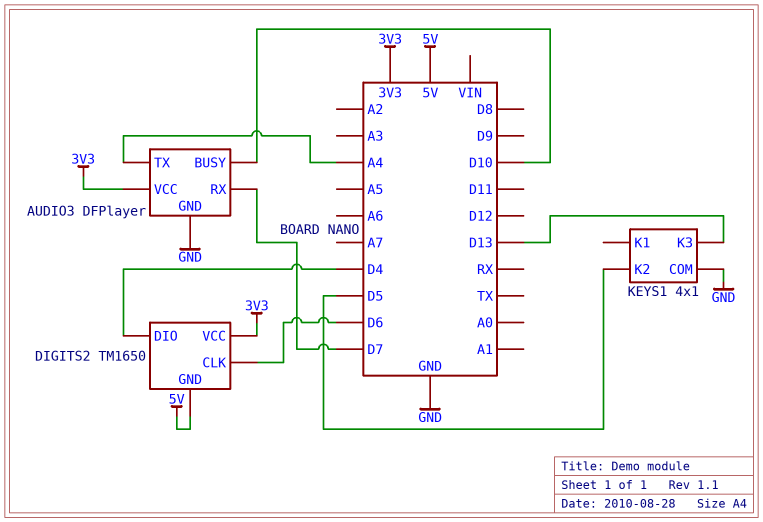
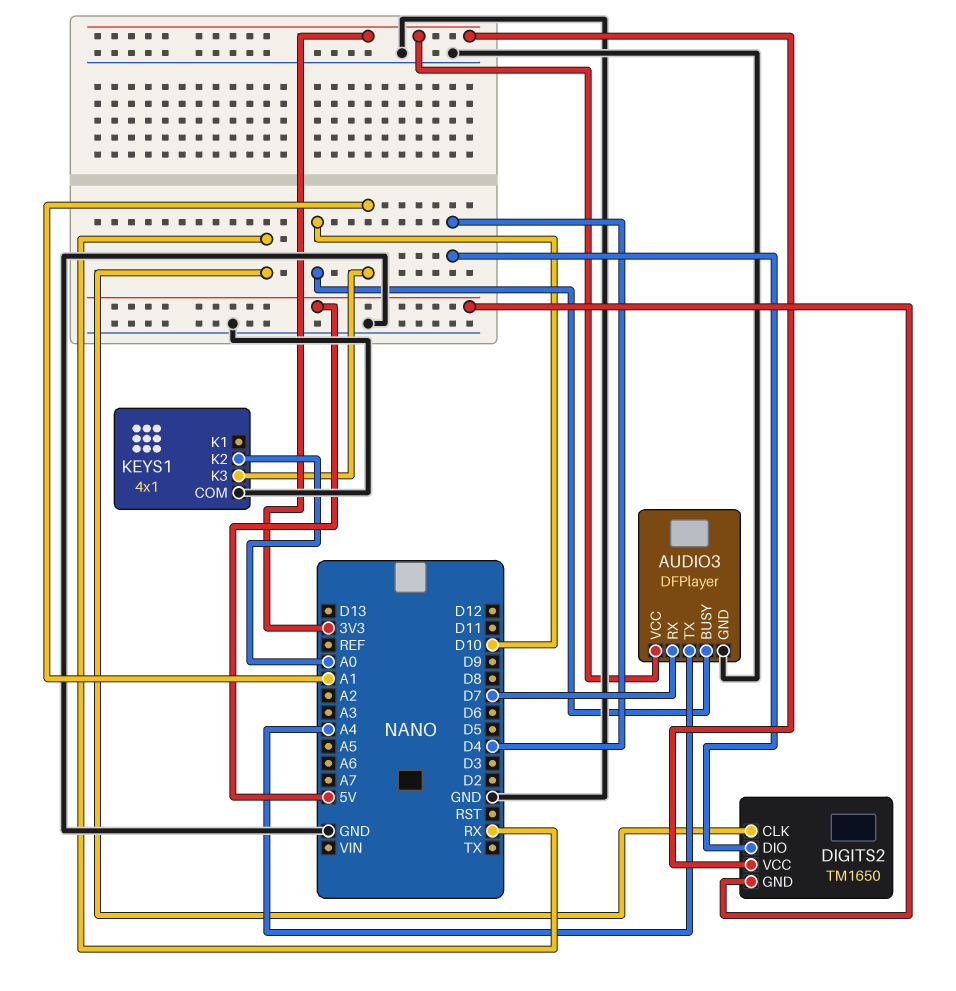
DIGITS2 pin CLK: D6 -> RX
KEYS1 pin K2: D5 -> A0
KEYS1 pin K3: D13 -> A1

